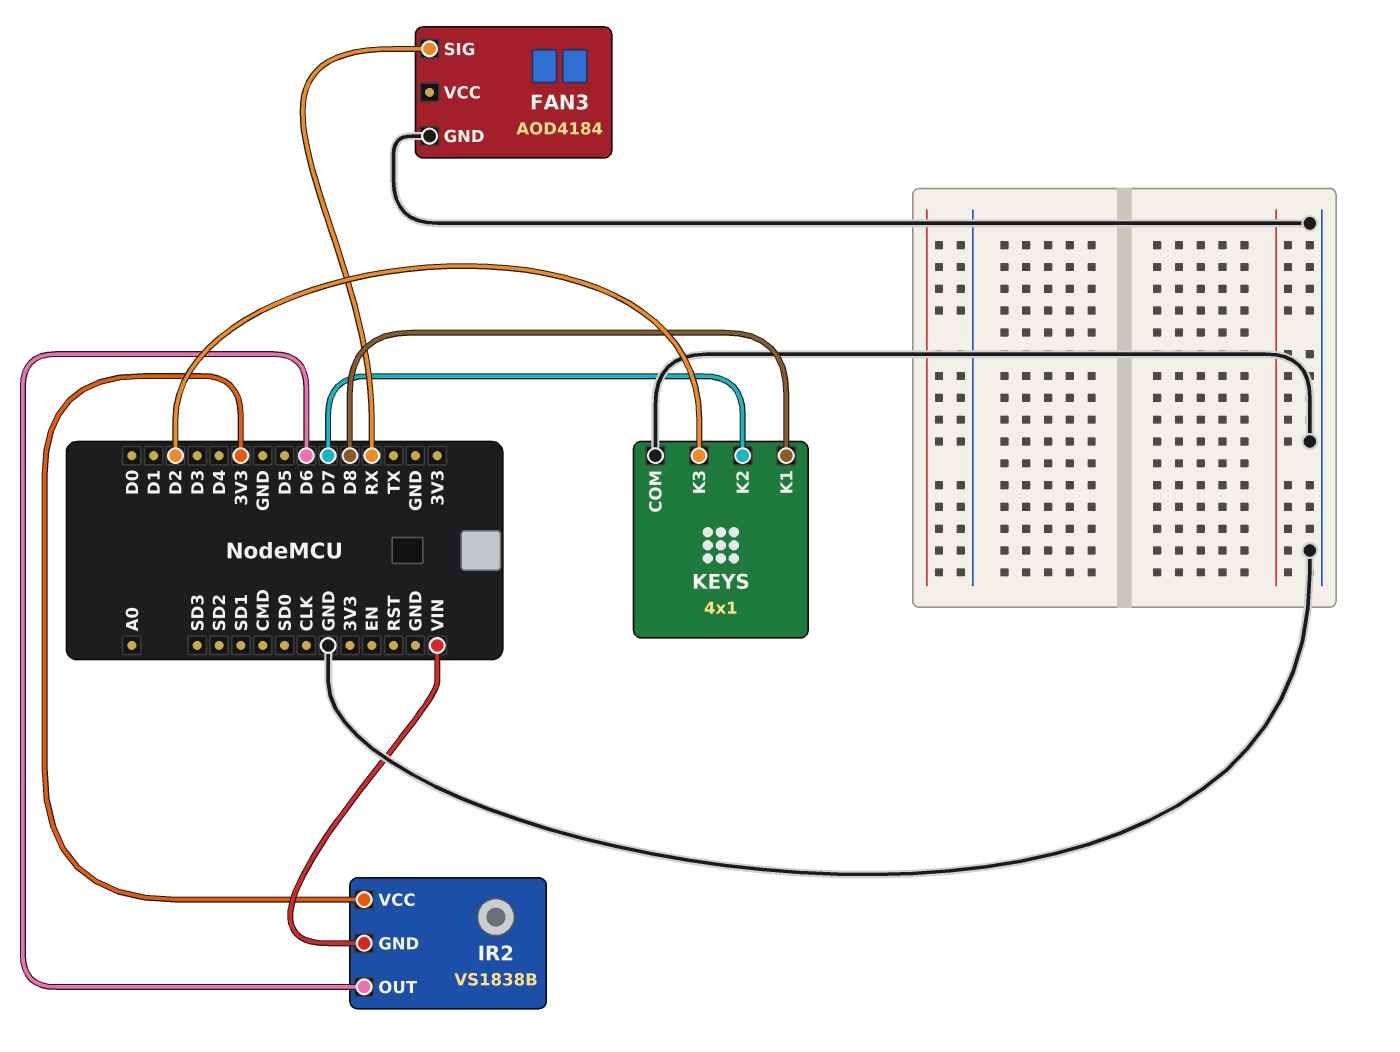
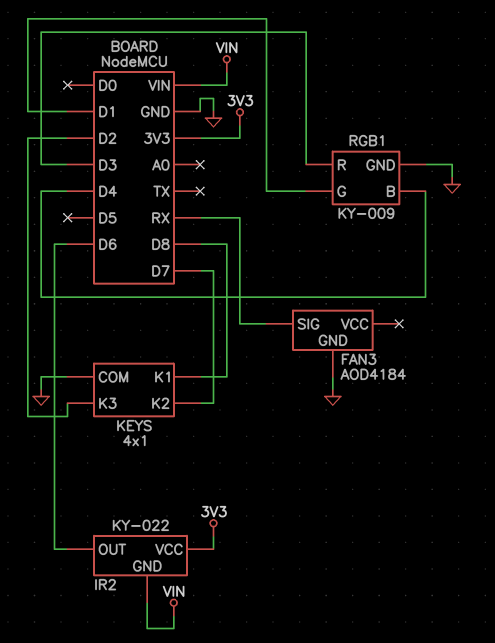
IR2: VS1838B -> KY-022
RGB1: none -> KY-009
RGB1 pin B: none -> D4
RGB1 pin G: none -> D1
RGB1 pin GND: none -> GND
RGB1 pin R: none -> D3

